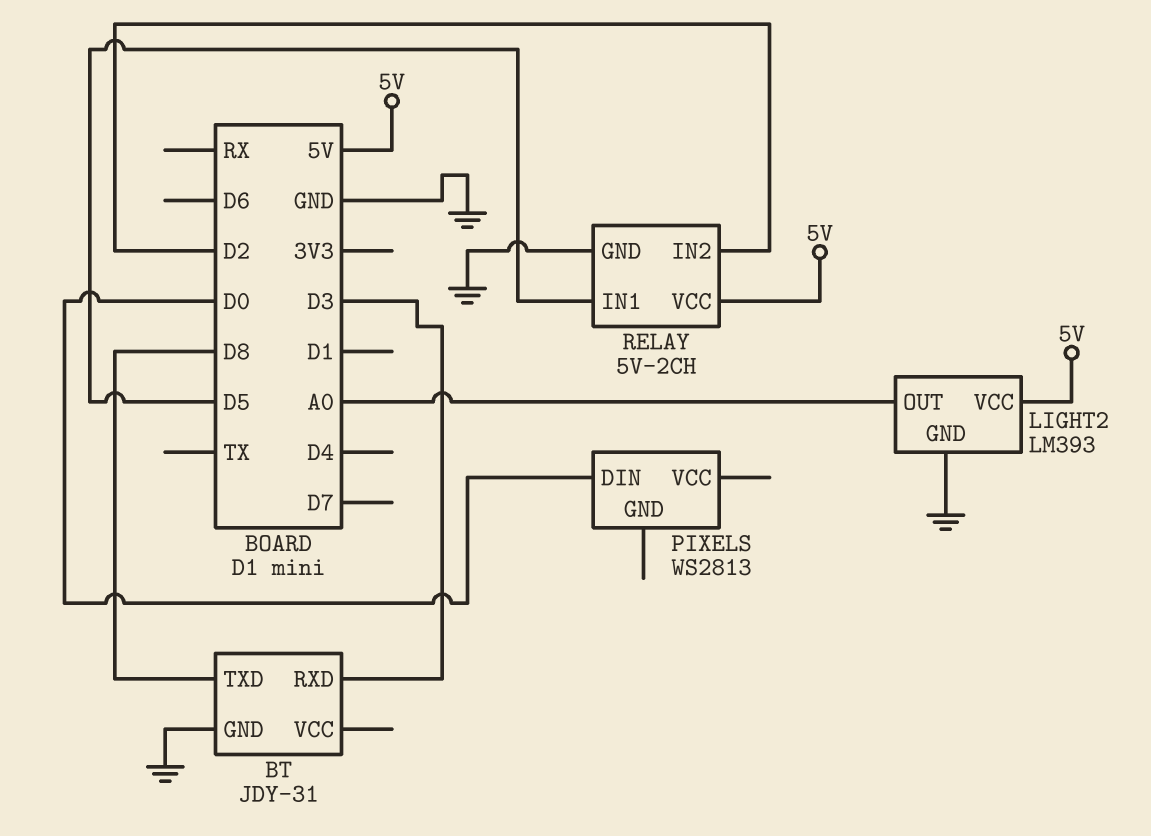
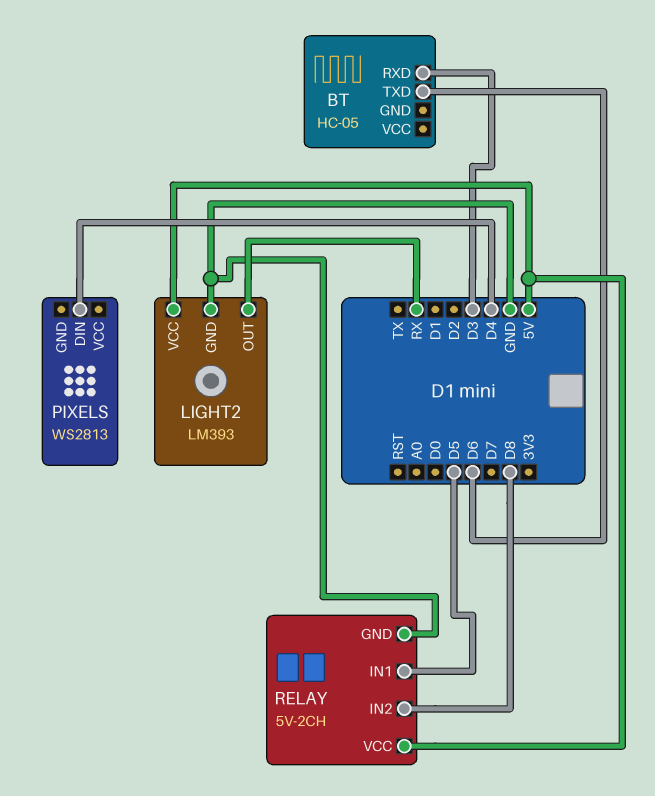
BT: JDY-31 -> HC-05
BT pin GND: GND -> none
BT pin TXD: D8 -> D6
LIGHT2 pin OUT: A0 -> RX
PIXELS pin DIN: D0 -> D4
RELAY pin IN2: D2 -> D8

